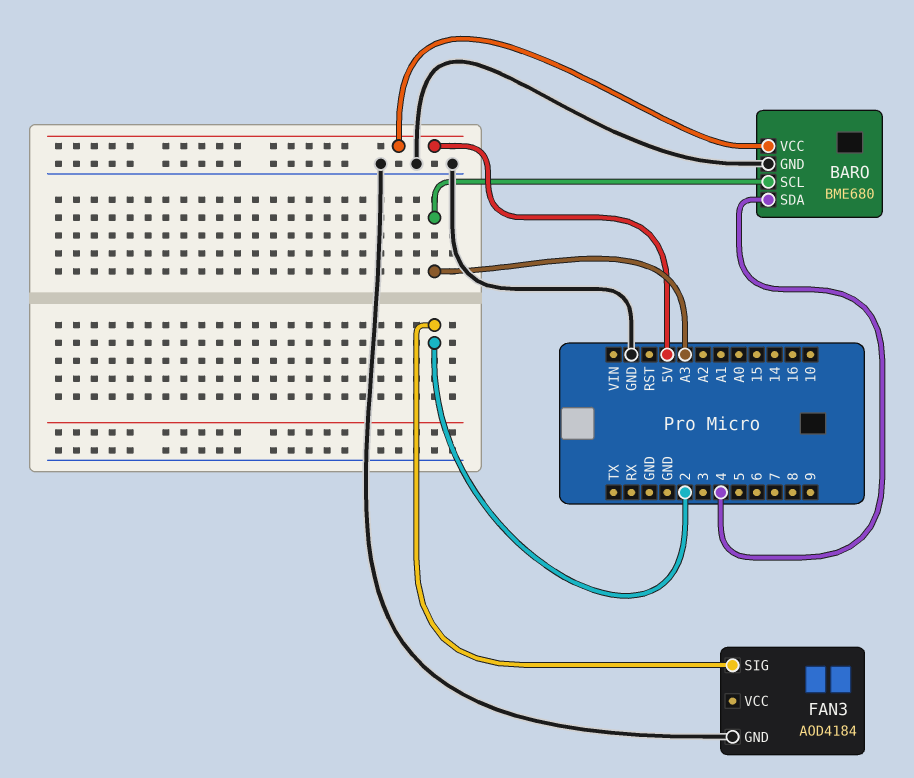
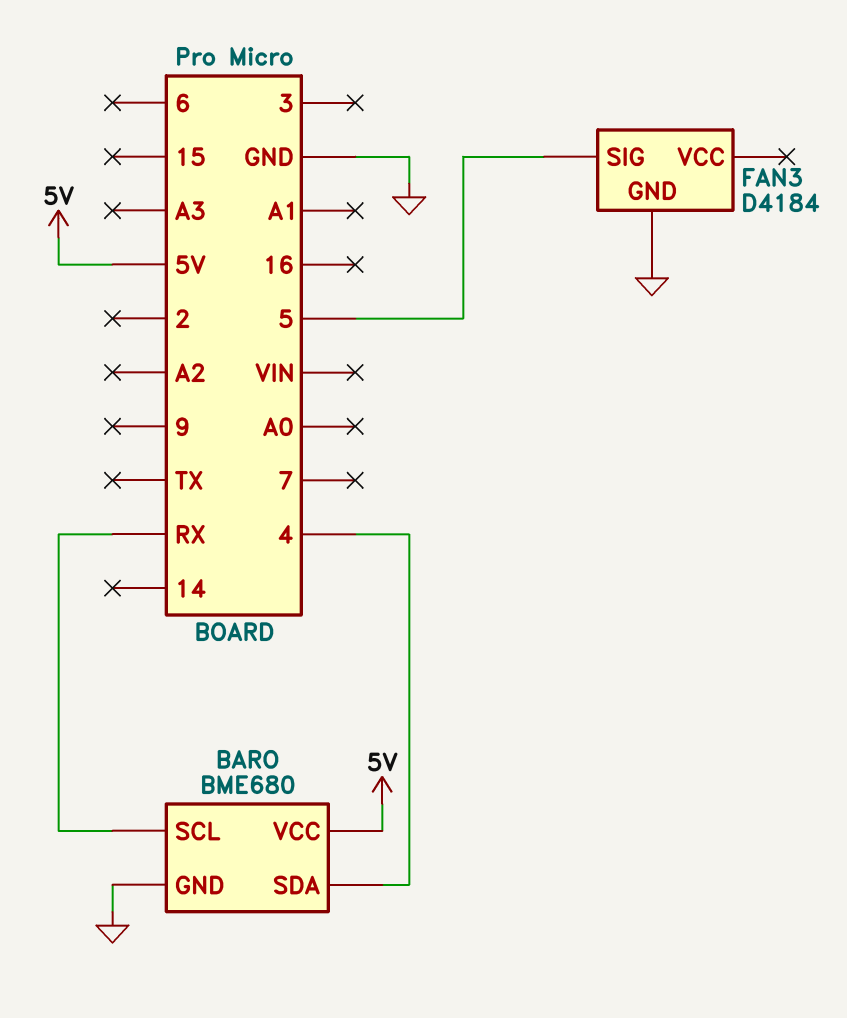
BARO pin SCL: A3 -> RX
FAN3: AOD4184 -> D4184
FAN3 pin SIG: 2 -> 5

